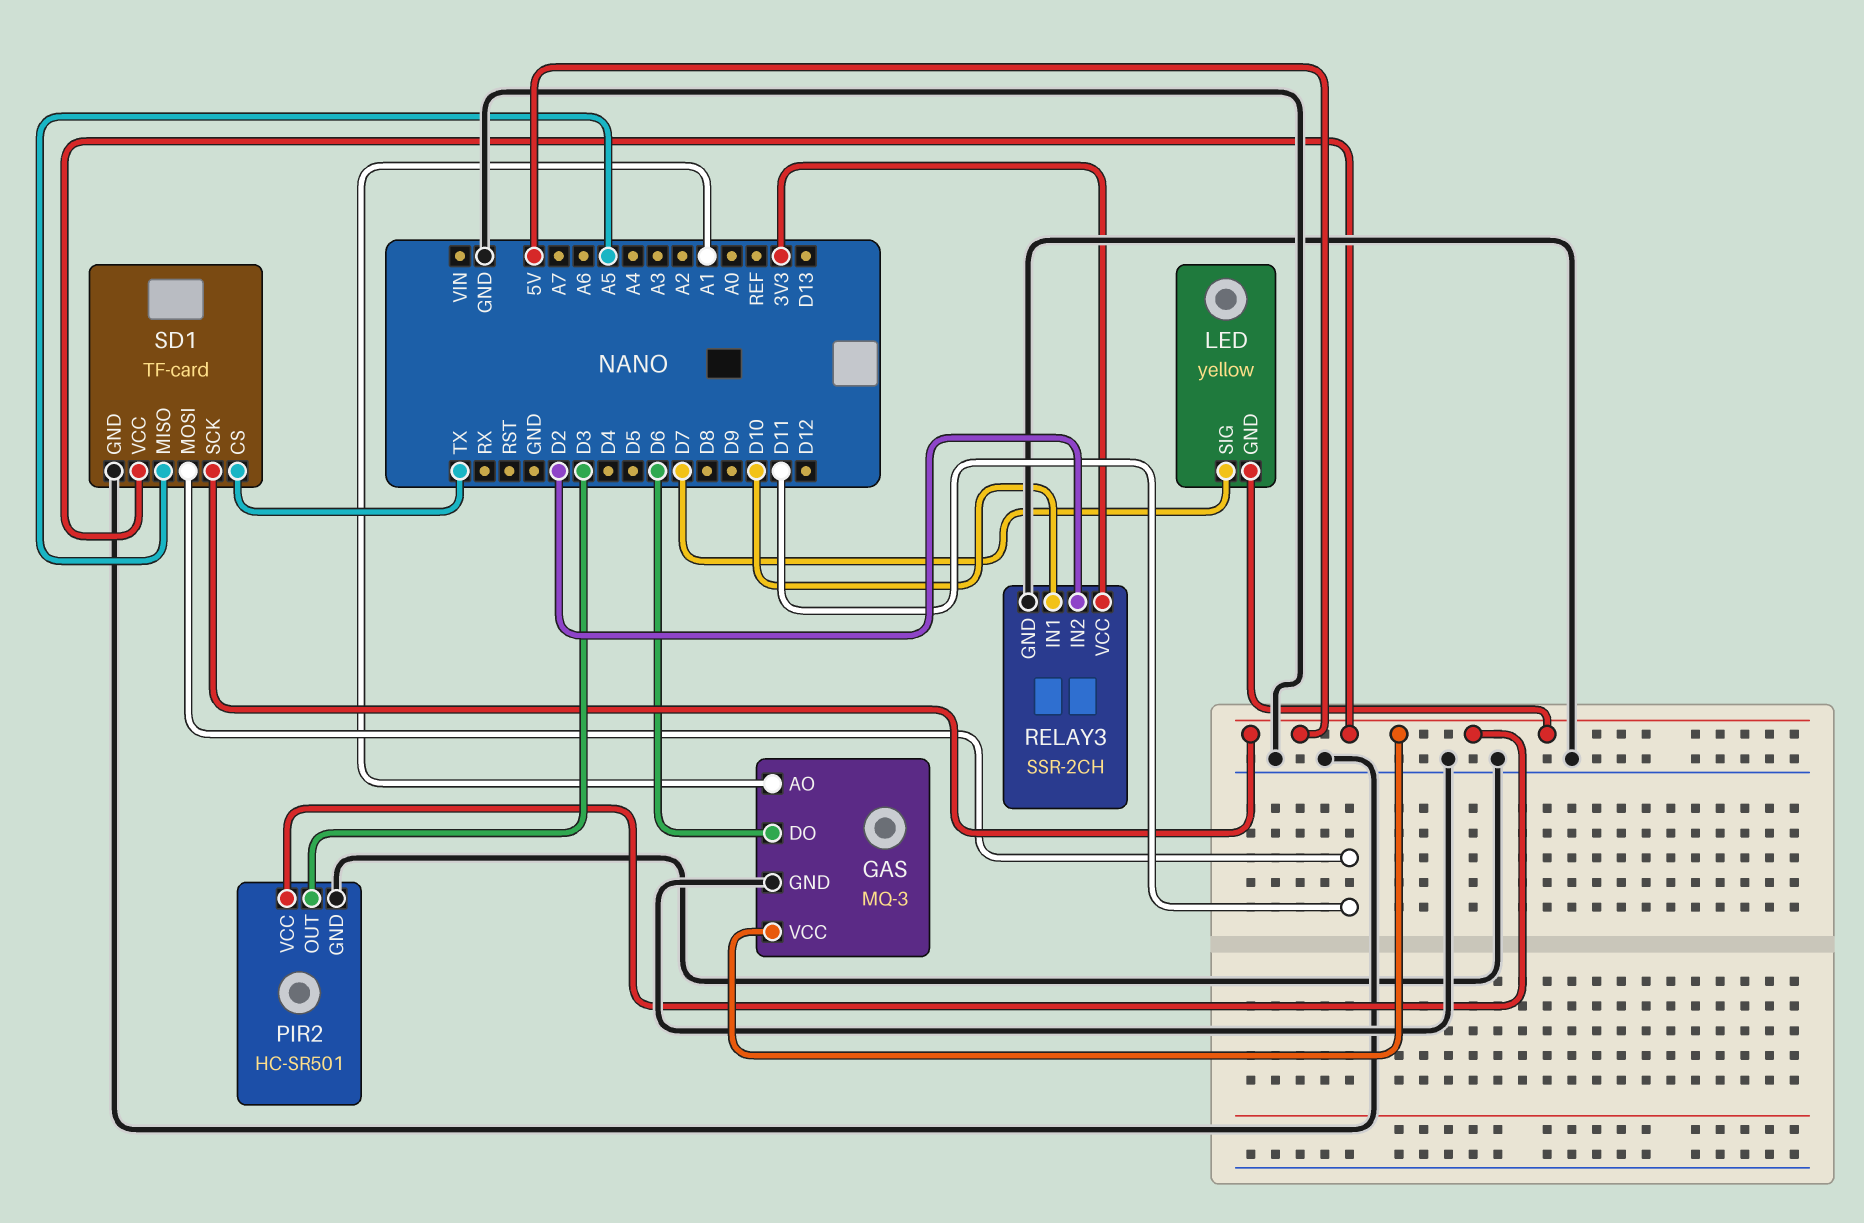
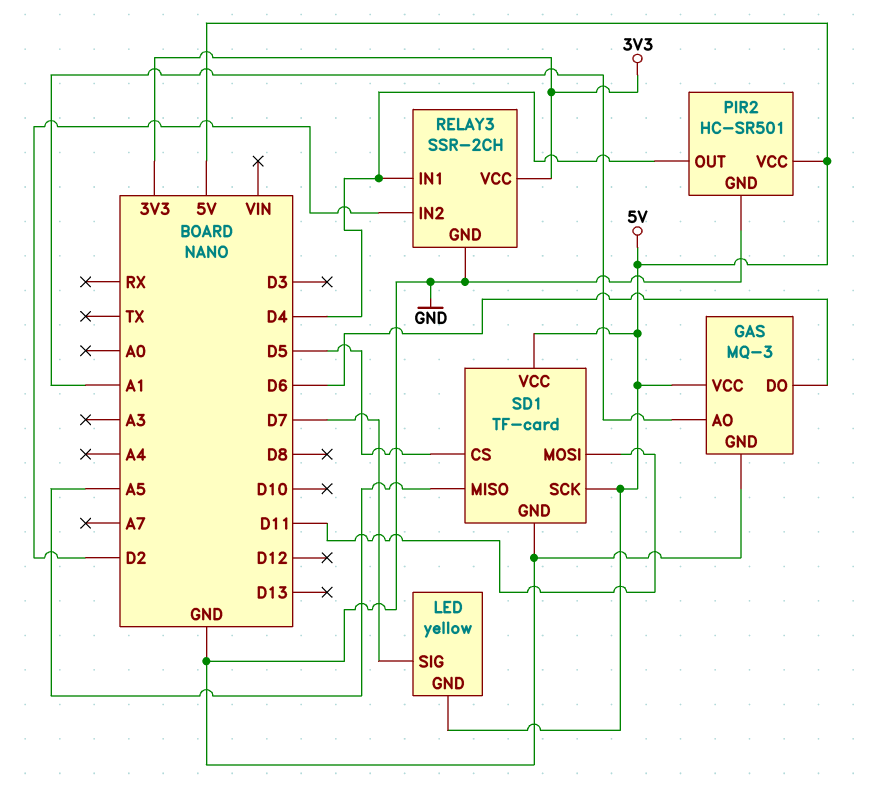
PIR2 pin OUT: D3 -> D4
RELAY3 pin IN1: D10 -> D4
SD1 pin CS: TX -> D5

